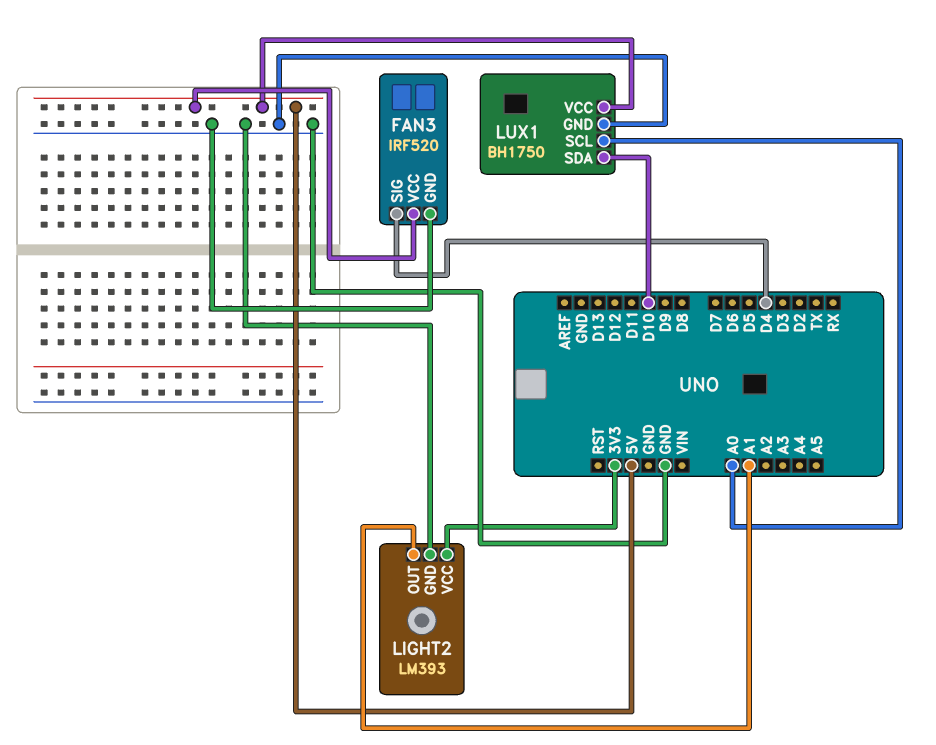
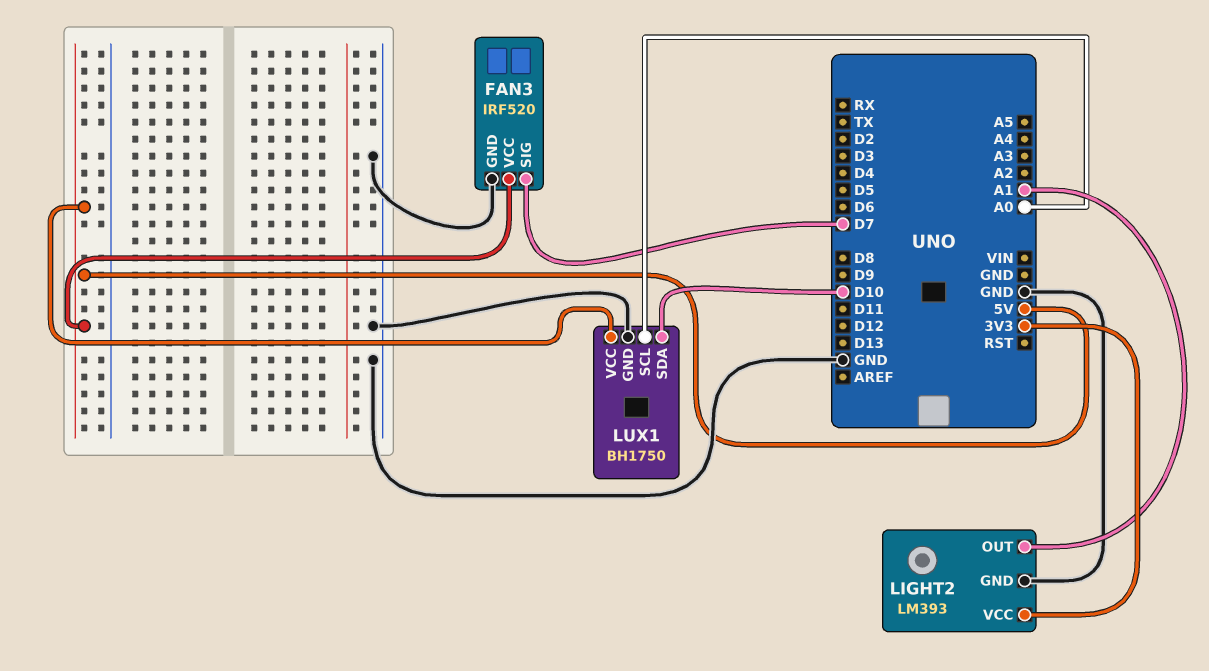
FAN3 pin SIG: D4 -> D7

